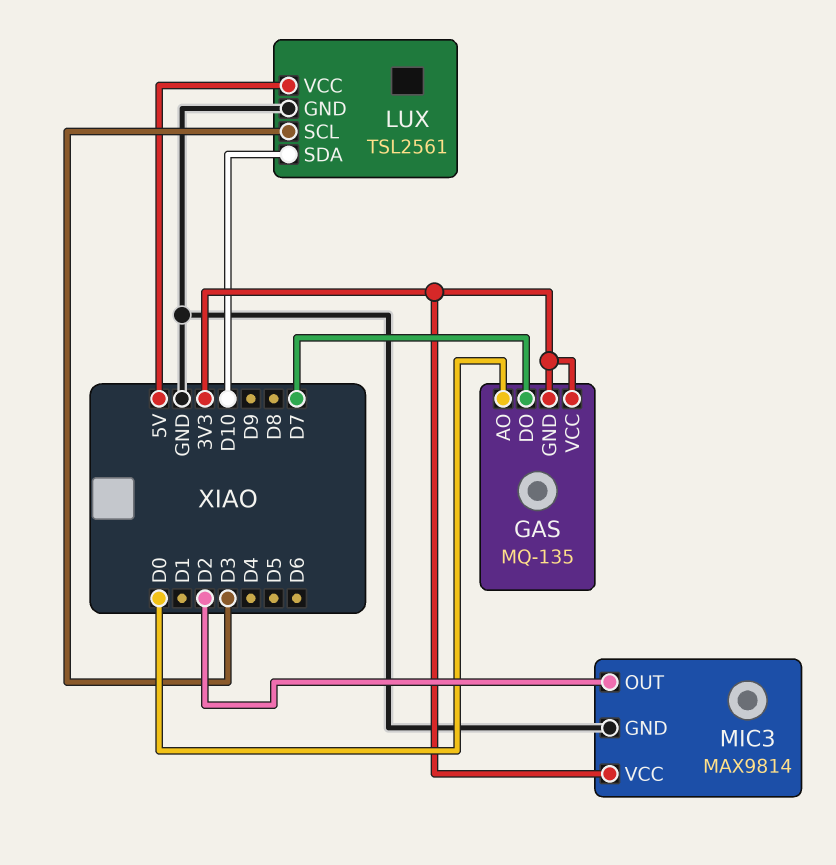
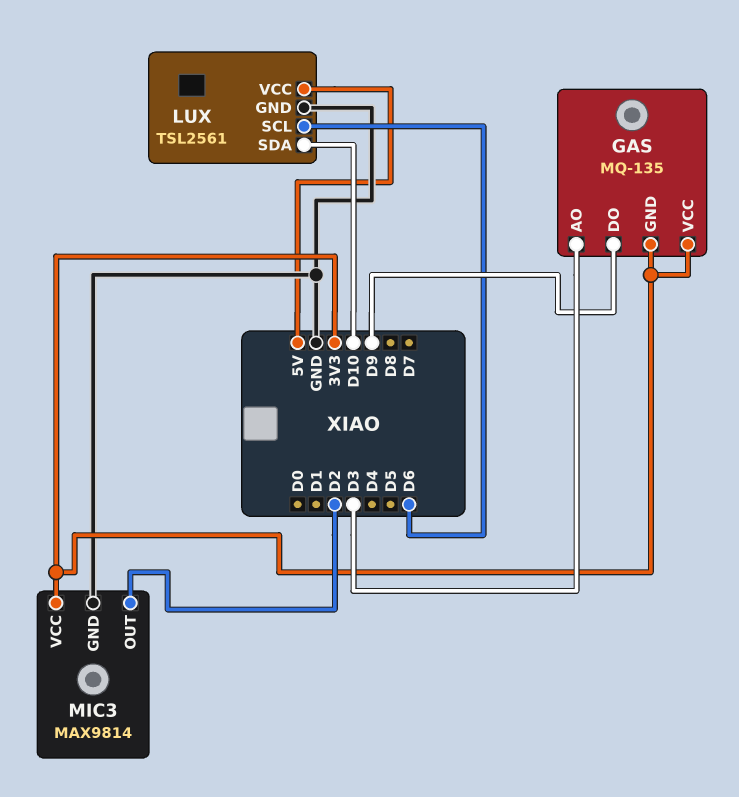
GAS pin AO: D0 -> D3
GAS pin DO: D7 -> D9
LUX pin SCL: D3 -> D6

